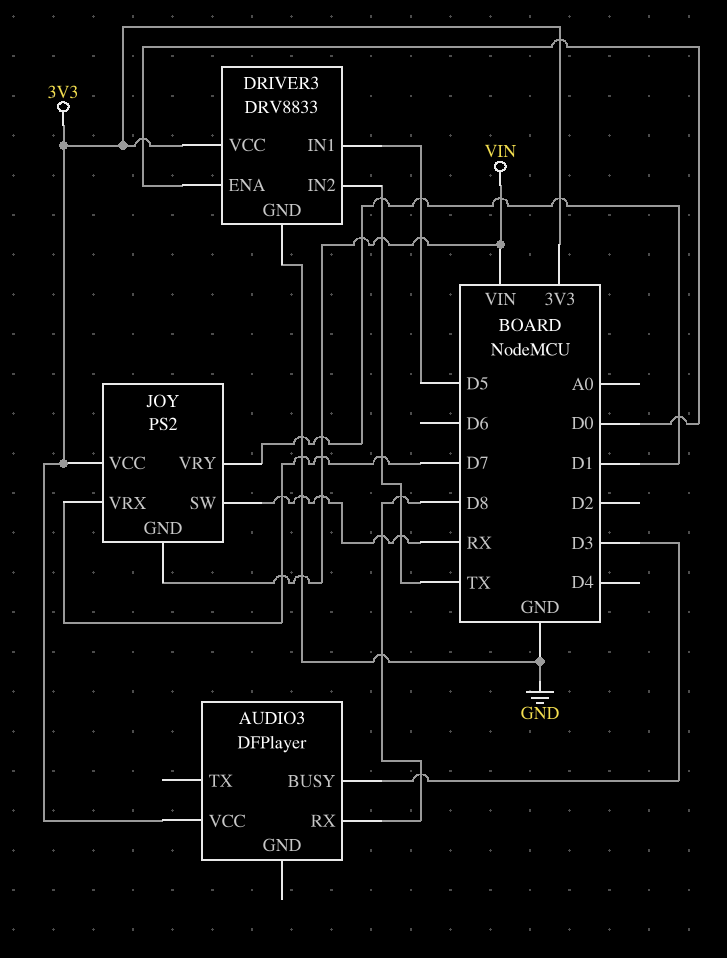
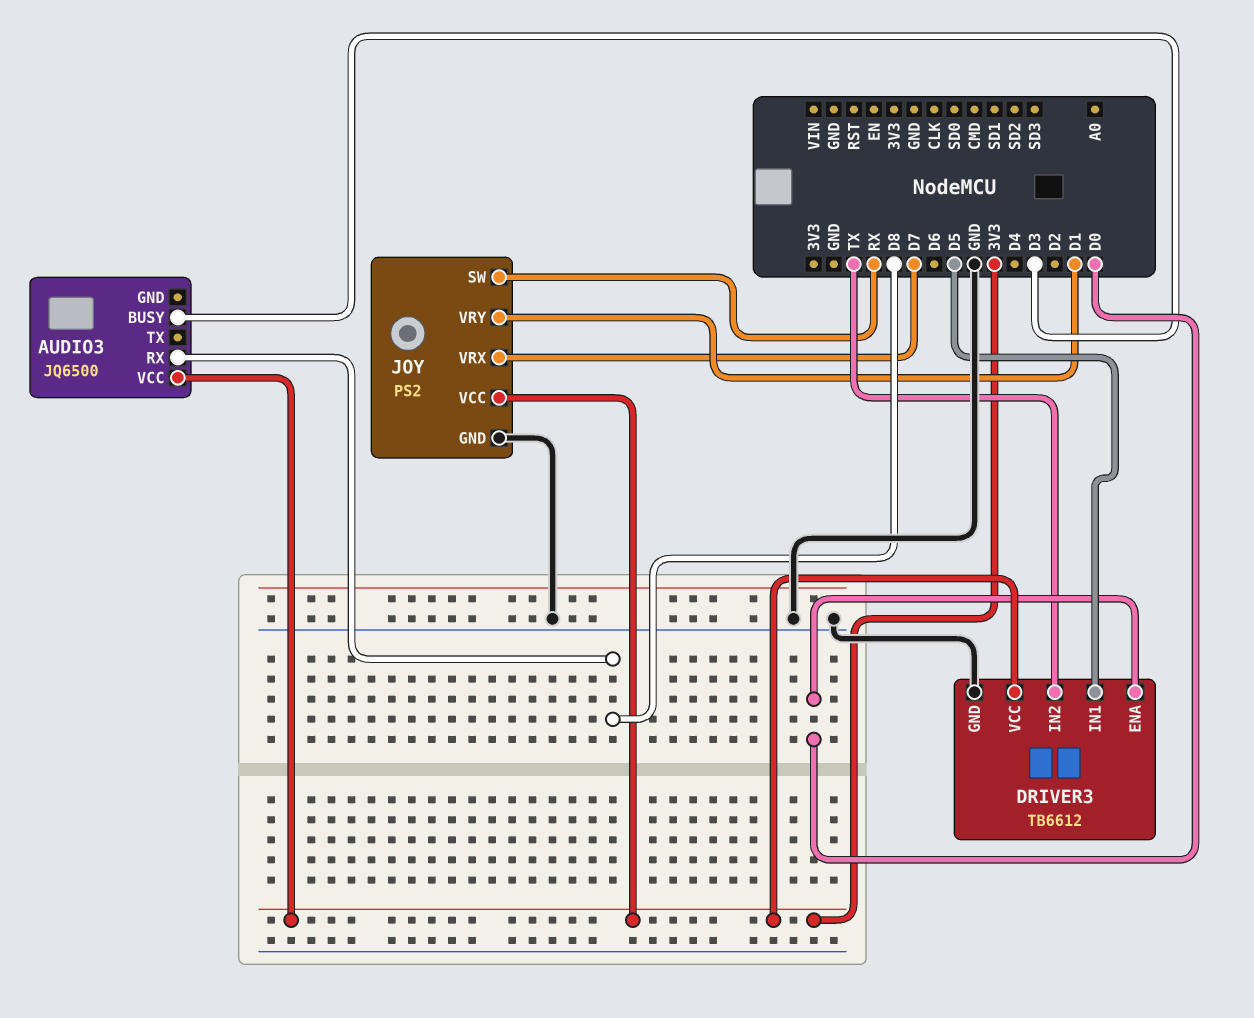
AUDIO3: DFPlayer -> JQ6500
DRIVER3: DRV8833 -> TB6612
JOY pin GND: VIN -> GND

